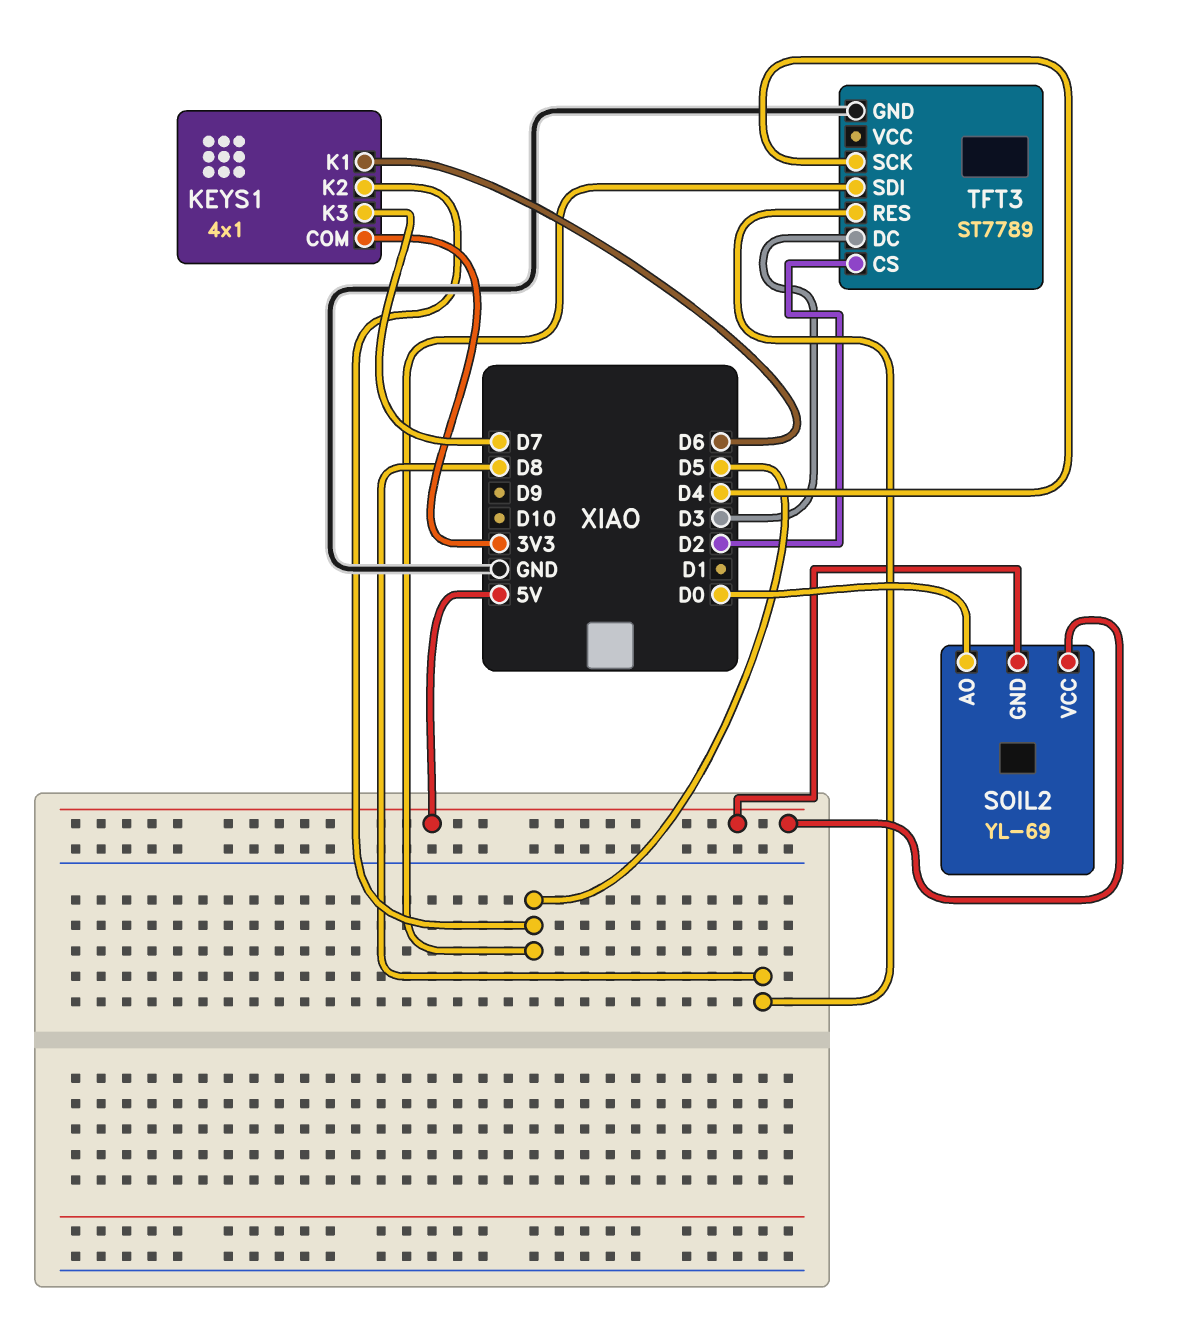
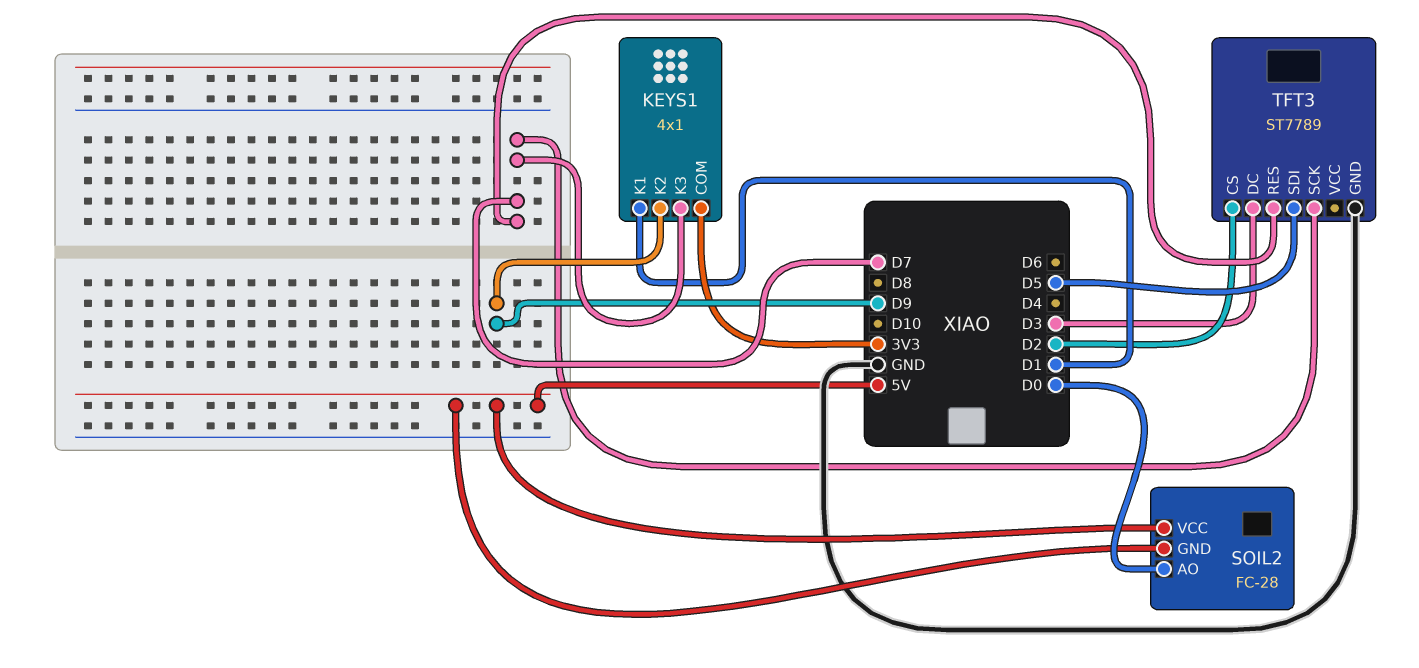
KEYS1 pin K1: D6 -> D1
KEYS1 pin K2: D5 -> D9
SOIL2: YL-69 -> FC-28
TFT3 pin RES: D8 -> D7
TFT3 pin SCK: D4 -> D7

